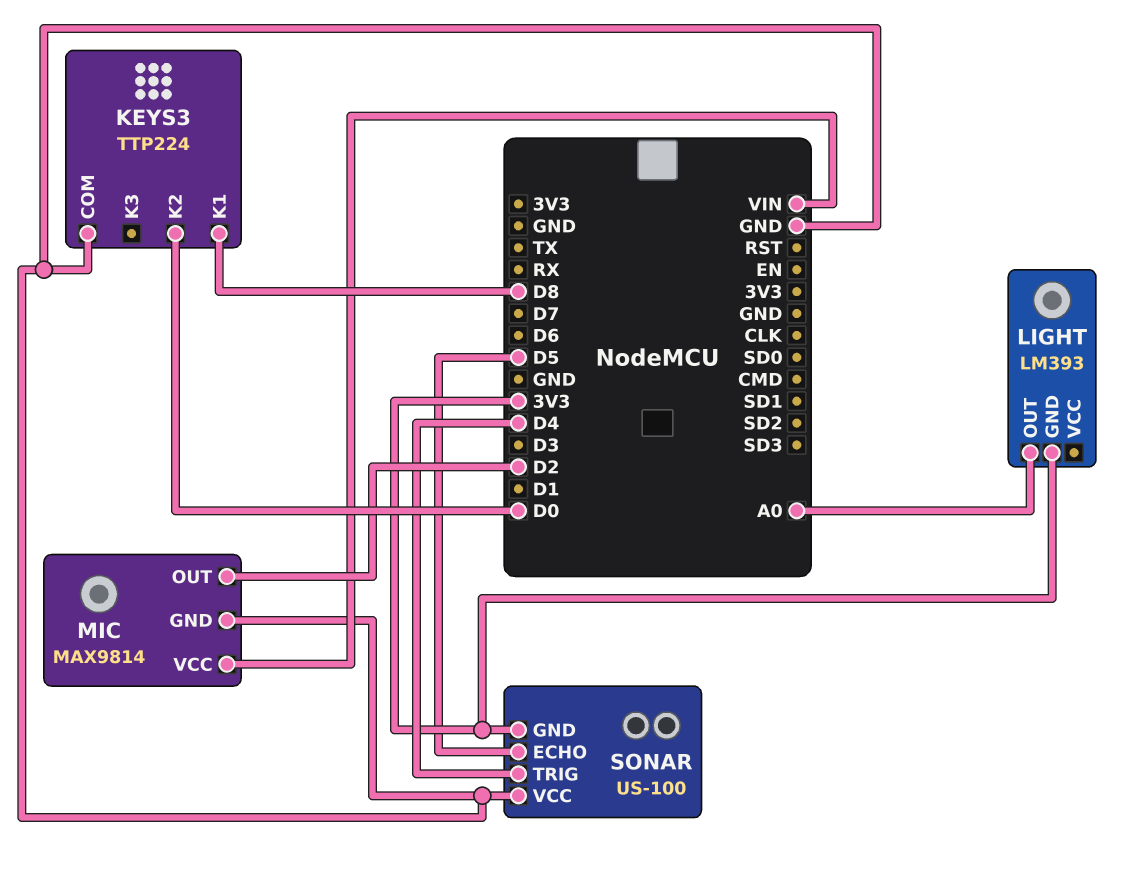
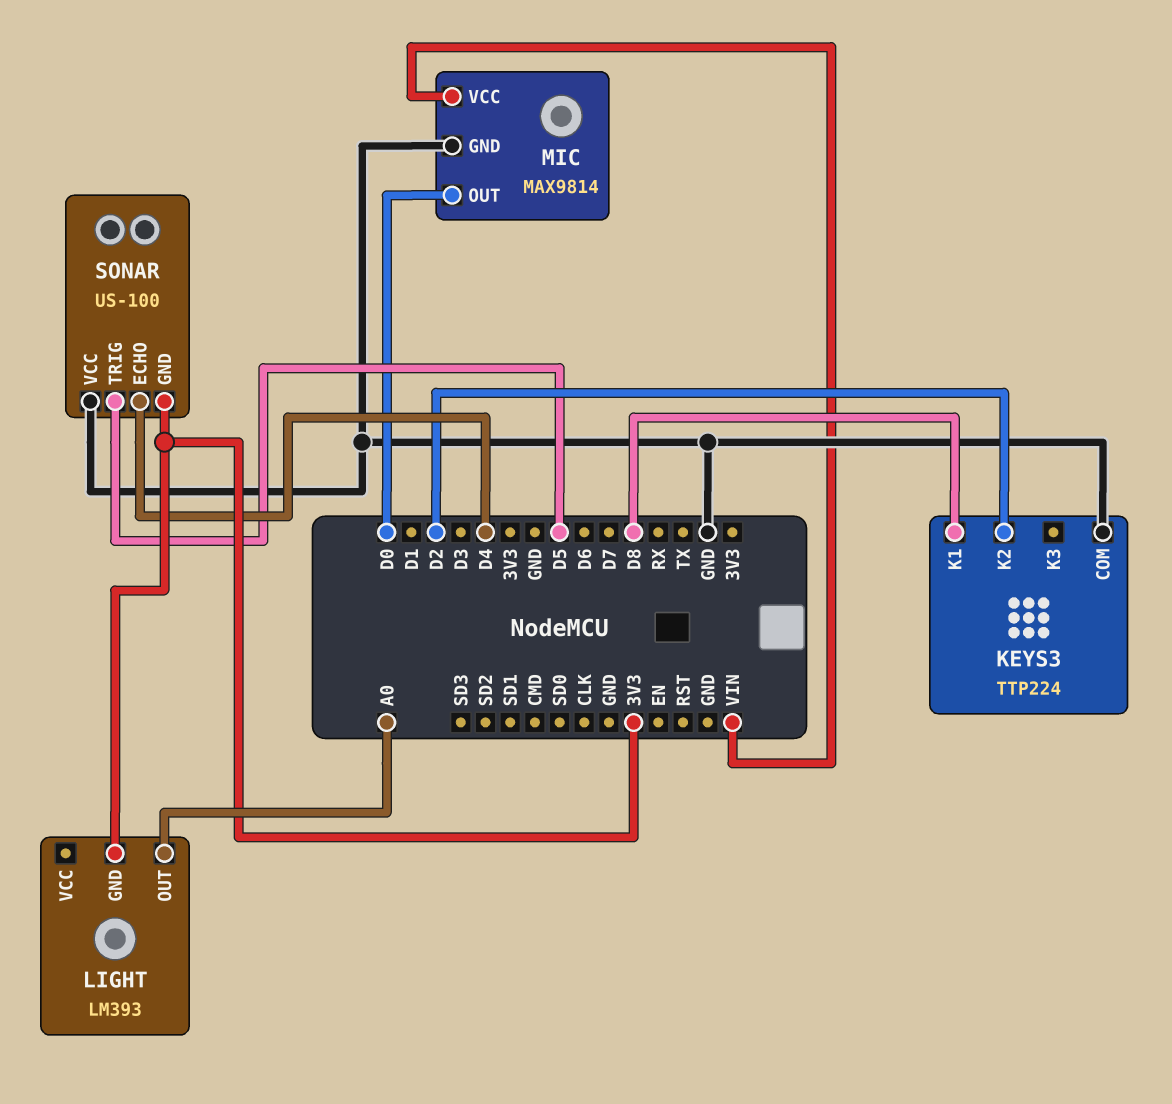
KEYS3 pin K2: D0 -> D2
MIC pin OUT: D2 -> D0
SONAR pin ECHO: D5 -> D4
SONAR pin TRIG: D4 -> D5

